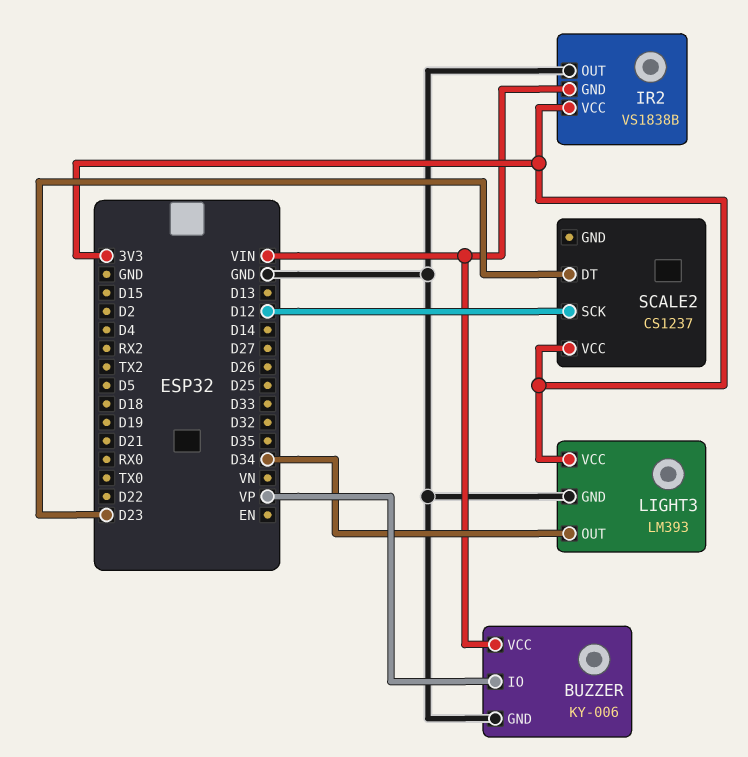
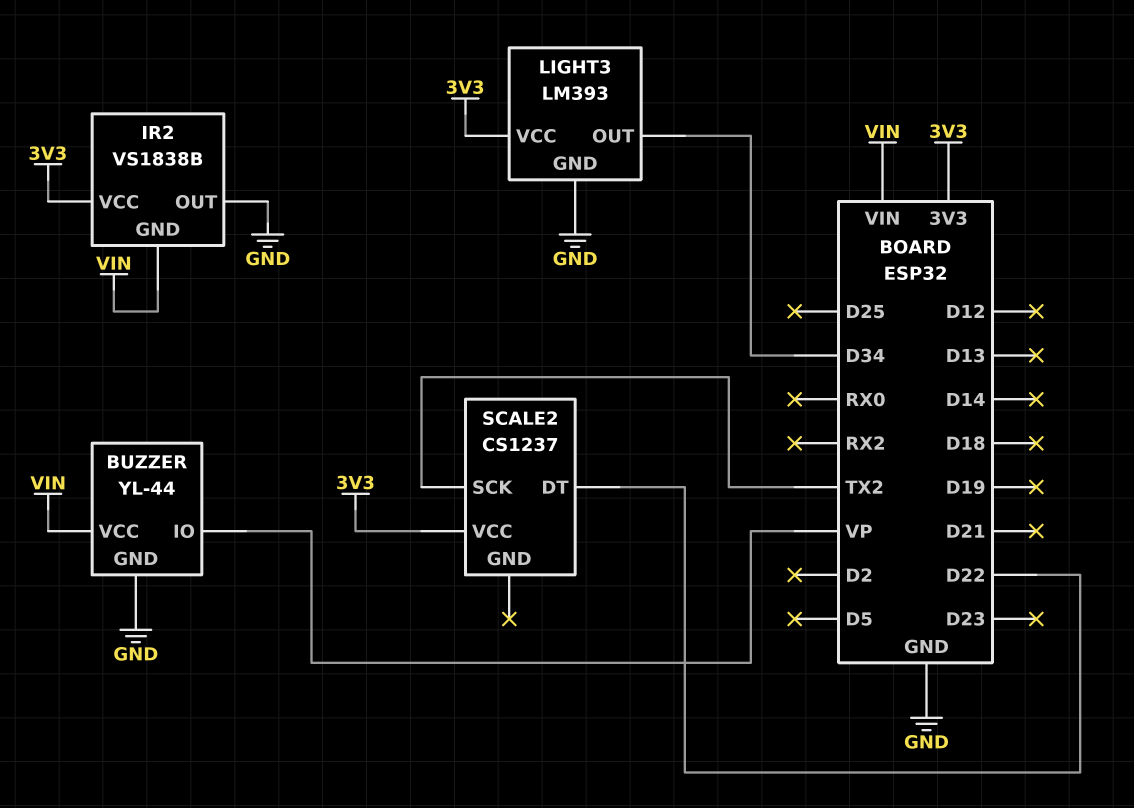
BUZZER: KY-006 -> YL-44
SCALE2 pin DT: D23 -> D22
SCALE2 pin SCK: D12 -> TX2

